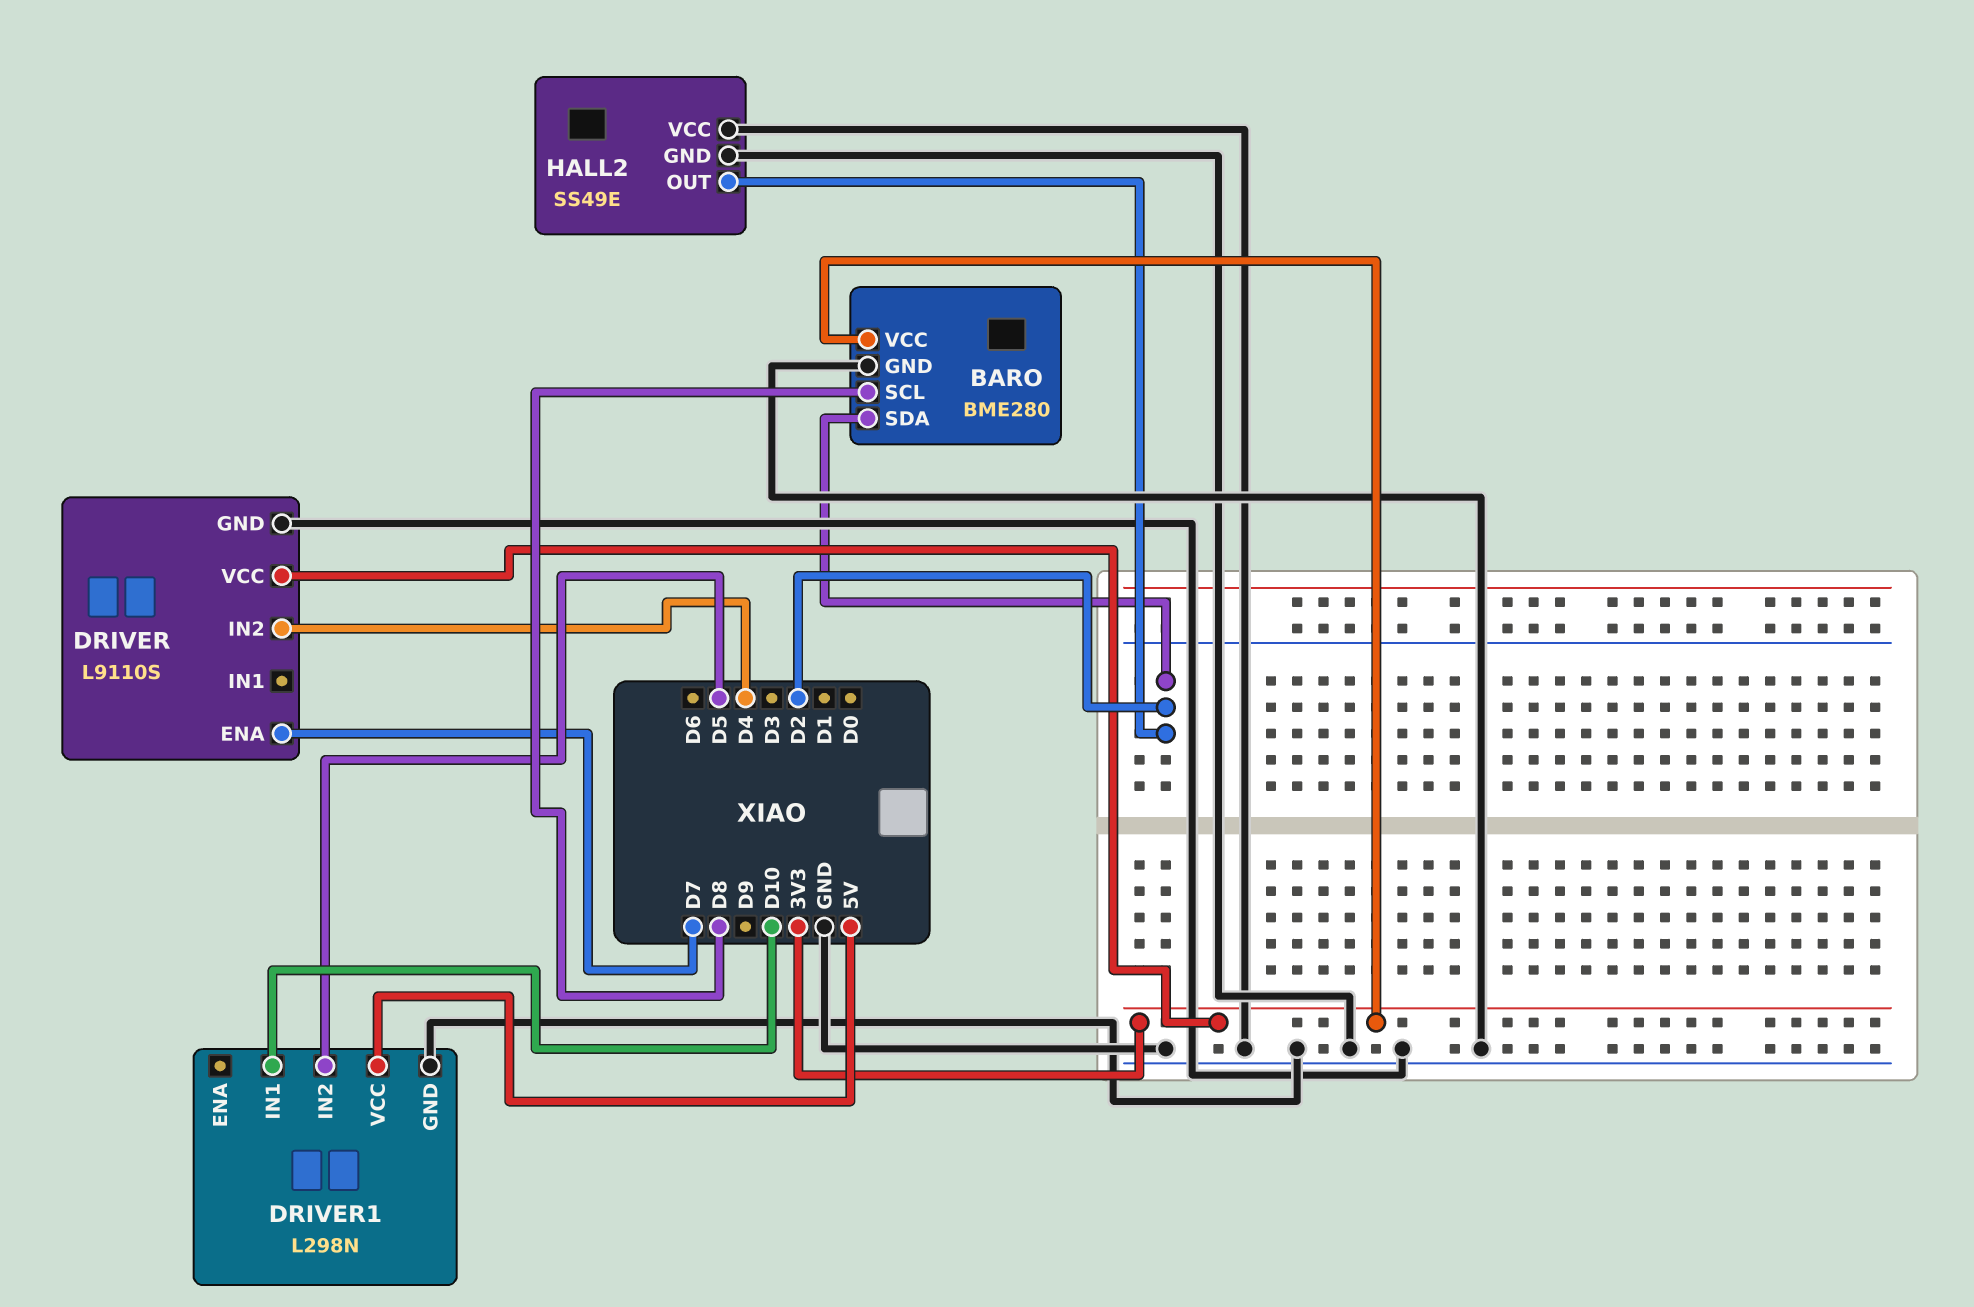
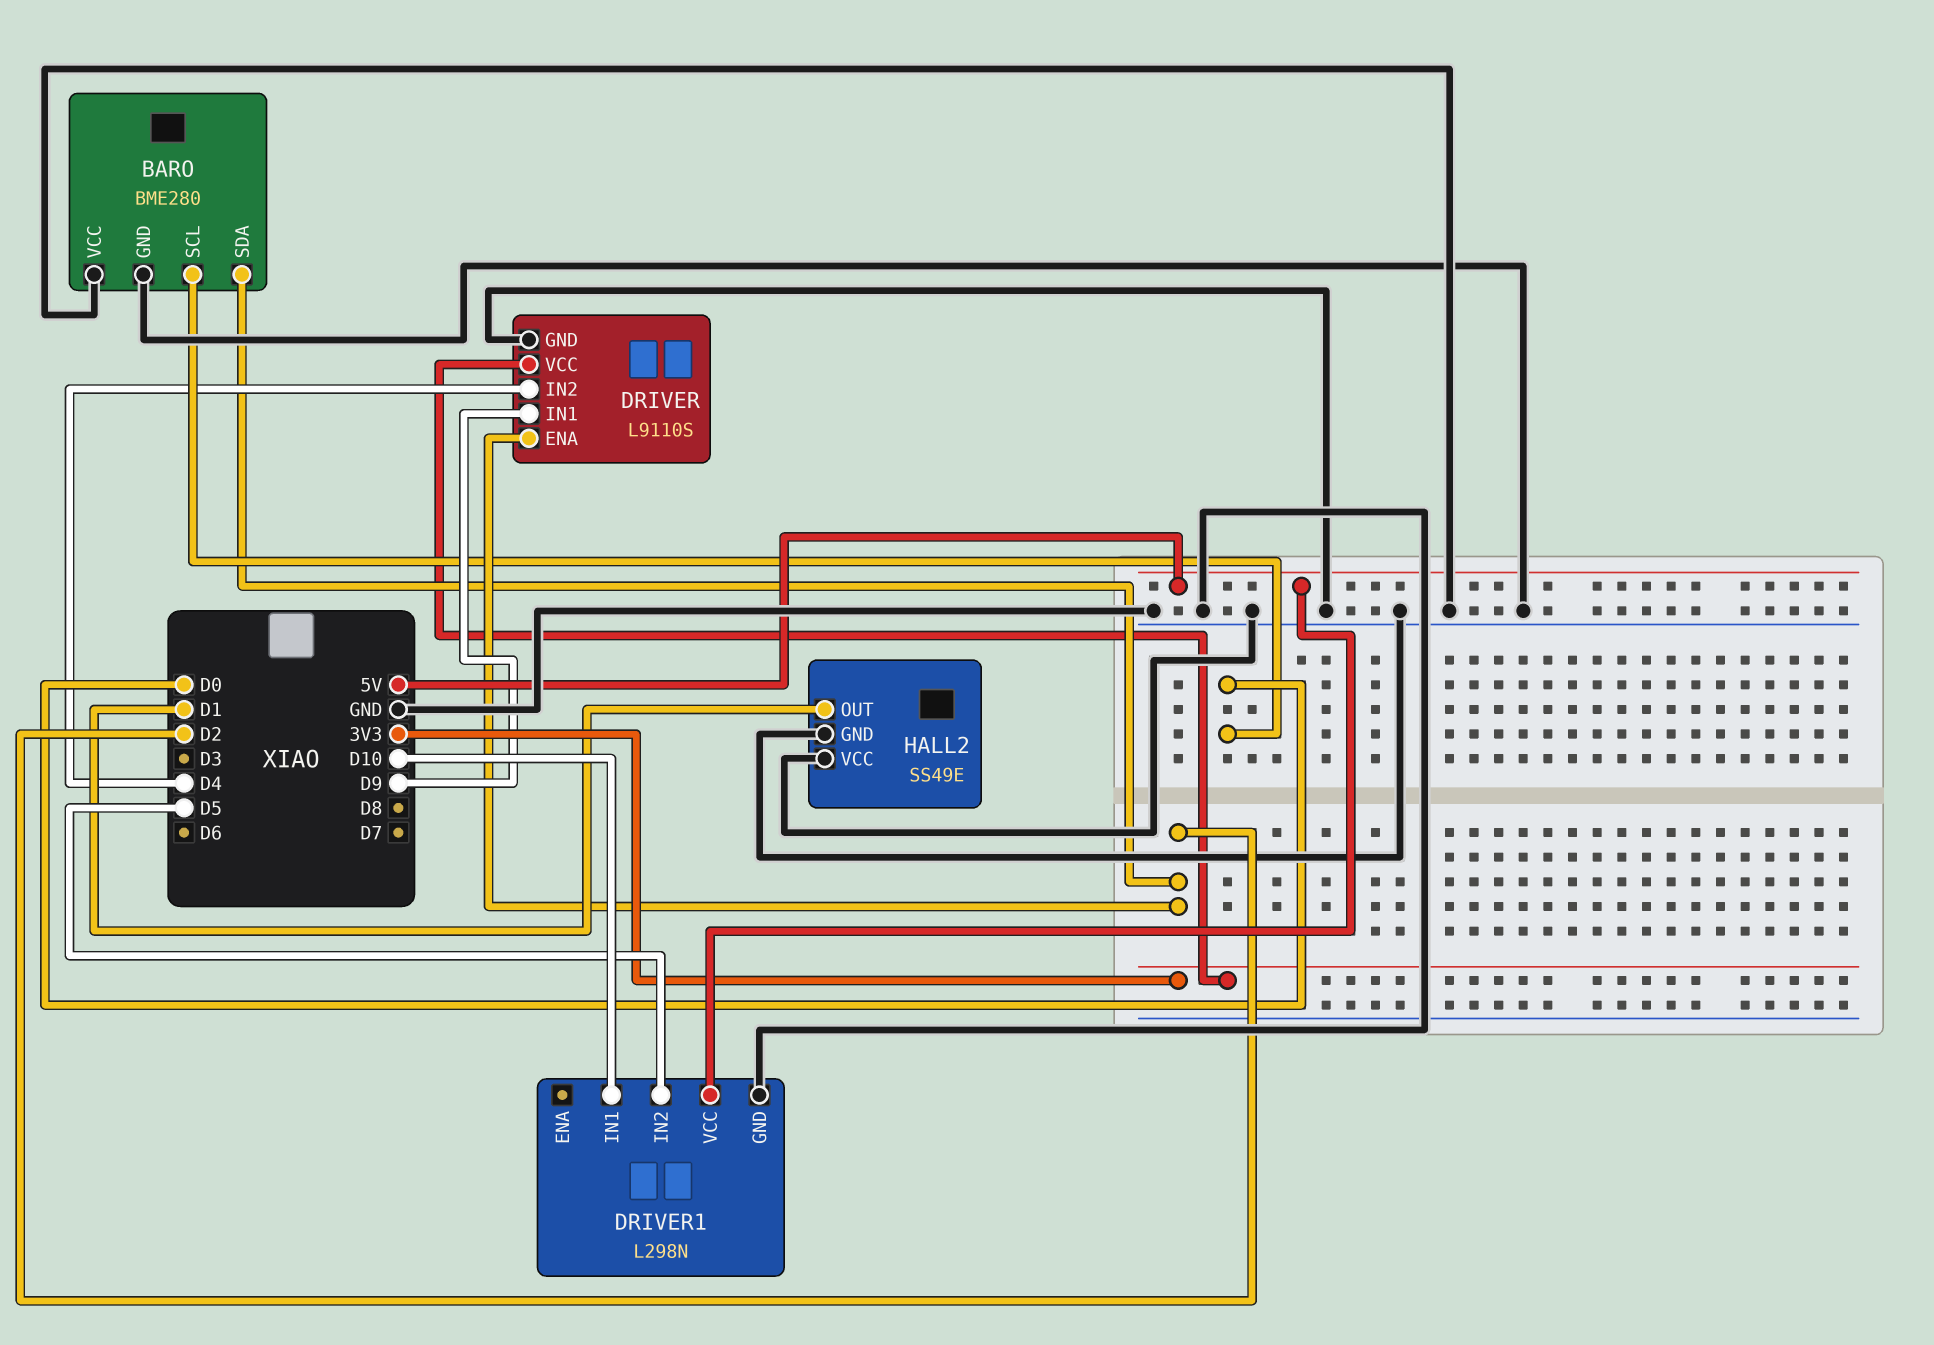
BARO pin SCL: D8 -> D0
BARO pin VCC: 3V3 -> GND
DRIVER pin ENA: D7 -> D2
DRIVER pin IN1: none -> D9
HALL2 pin OUT: D2 -> D1

